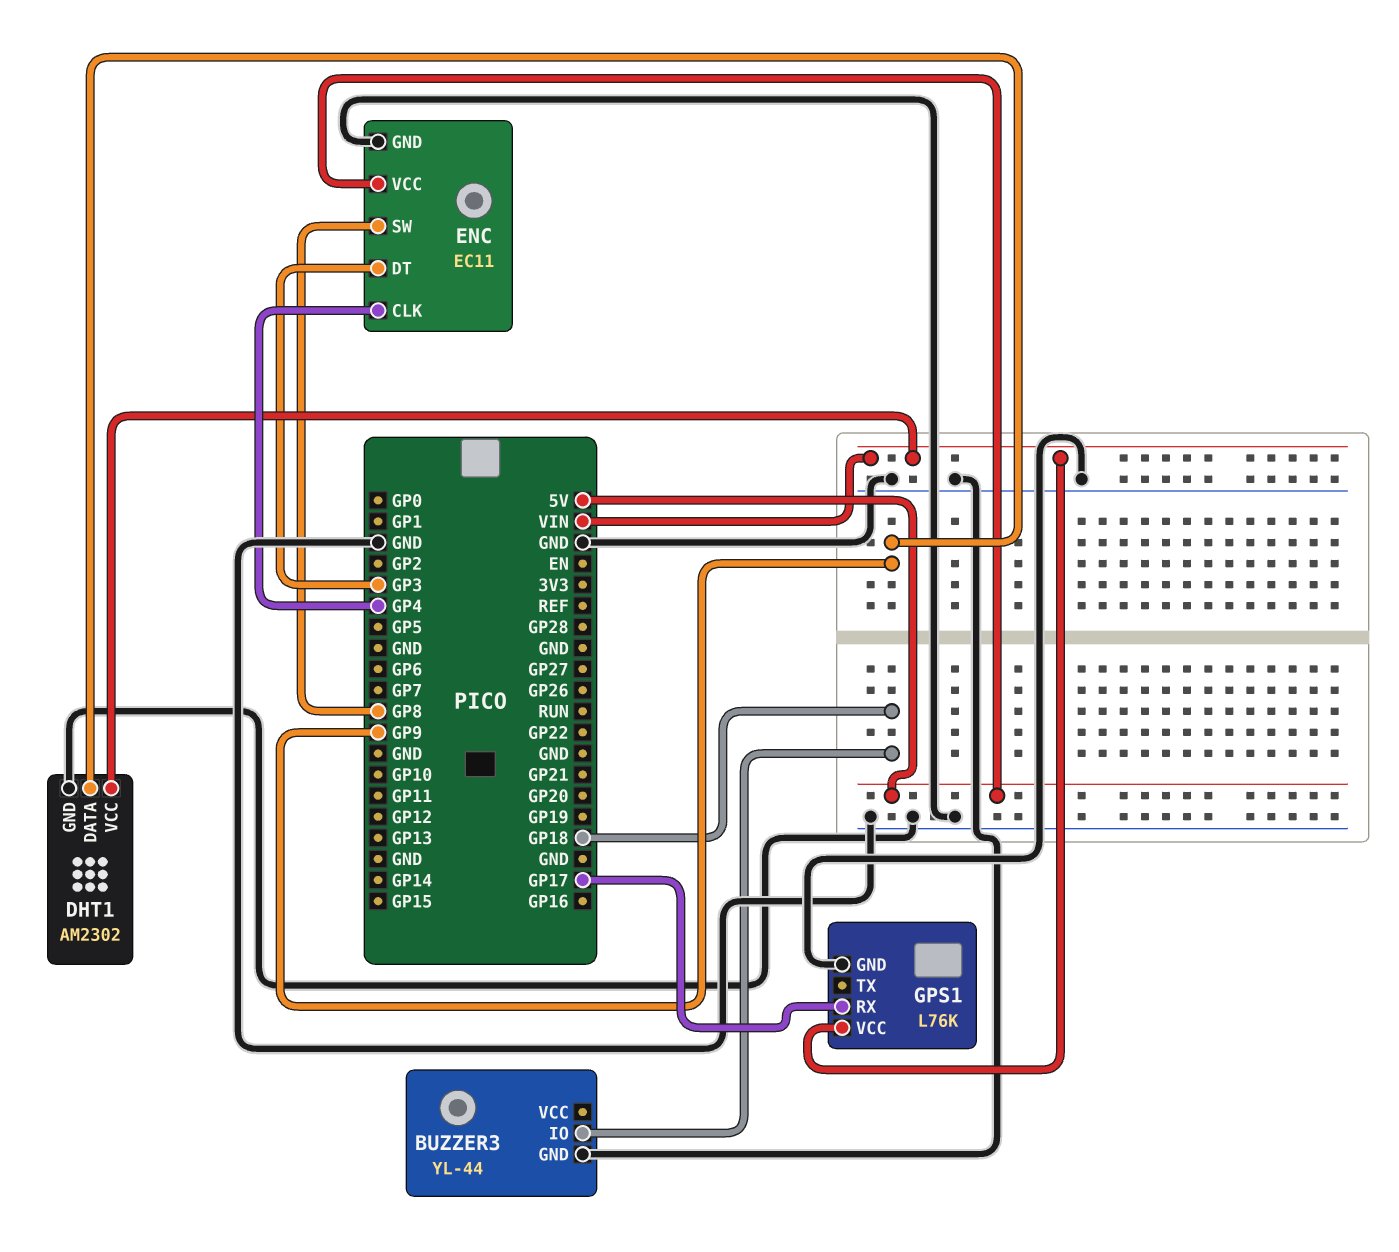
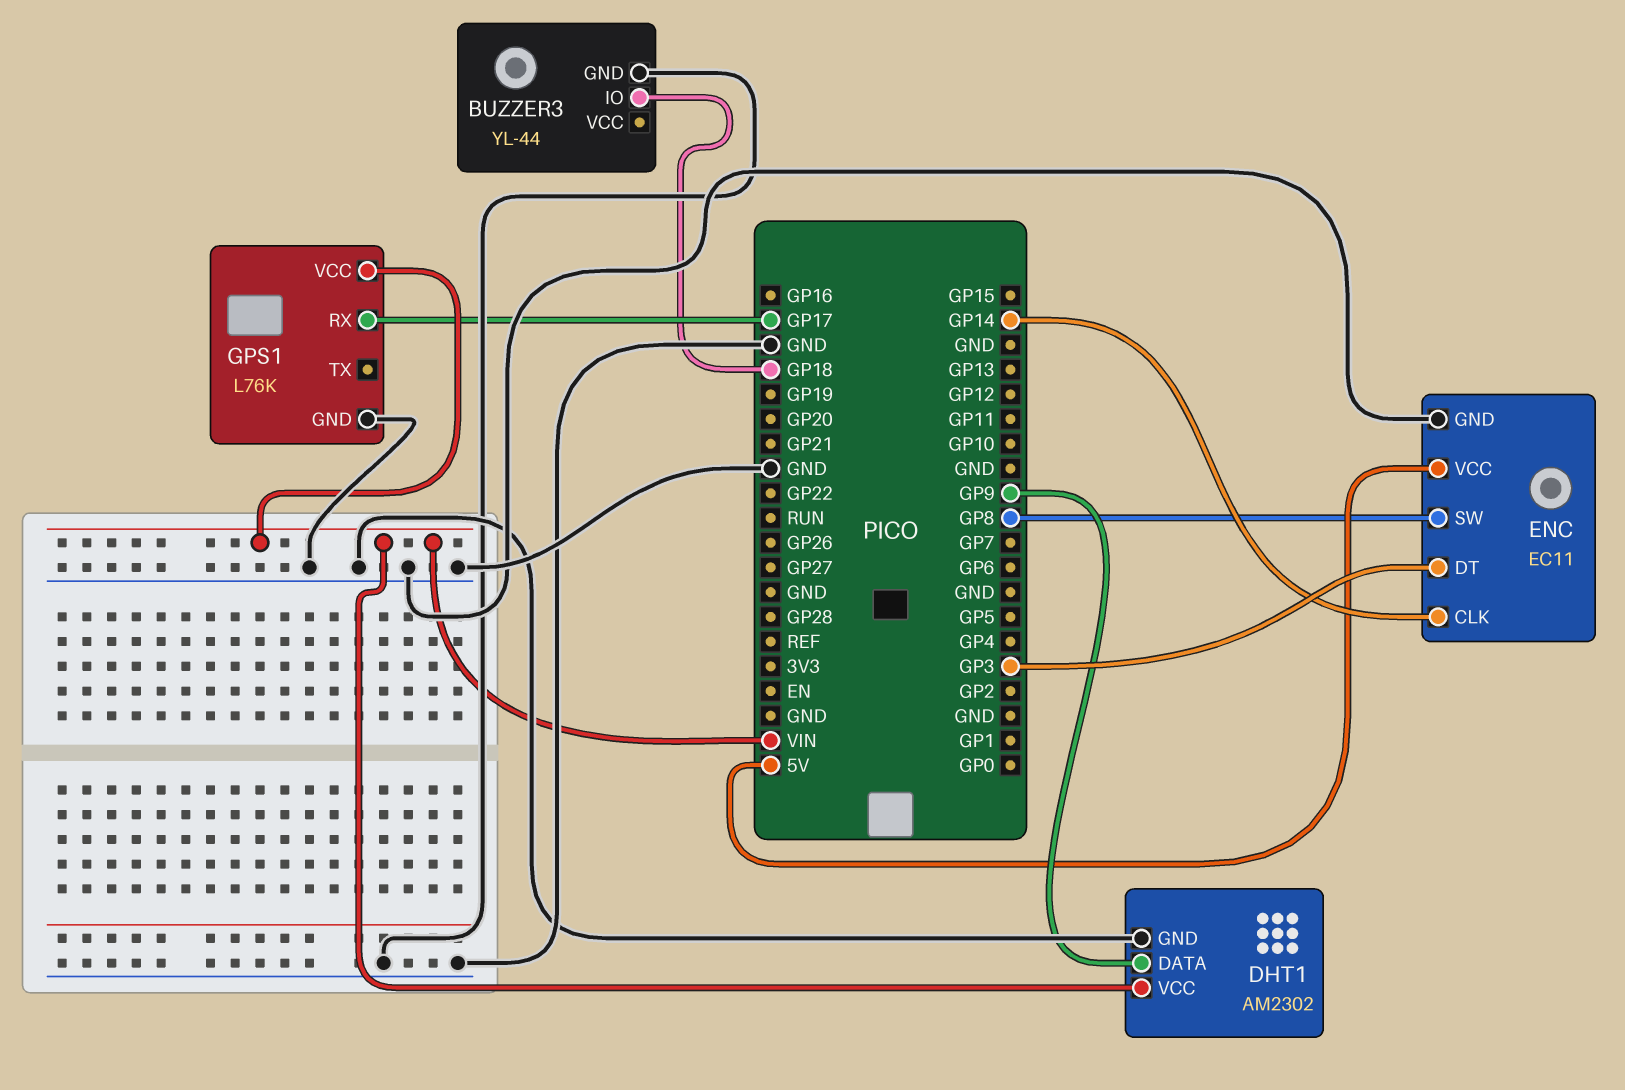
ENC pin CLK: GP4 -> GP14

